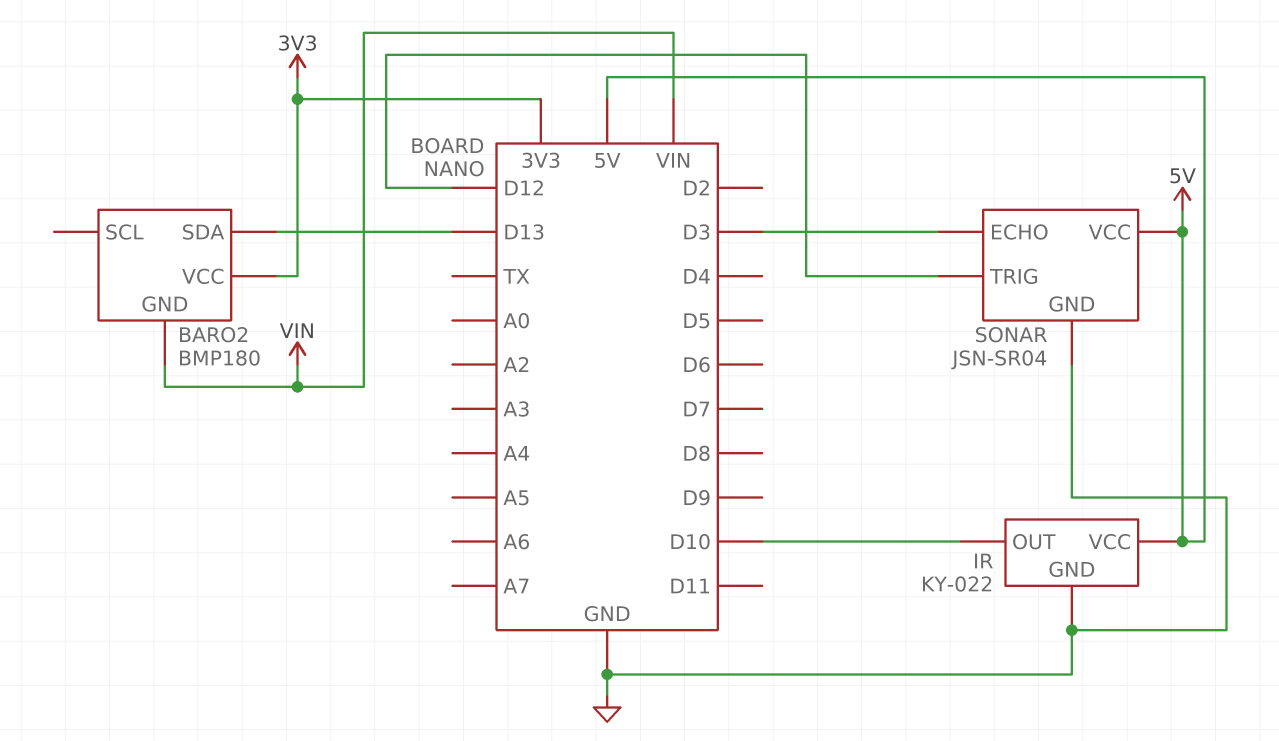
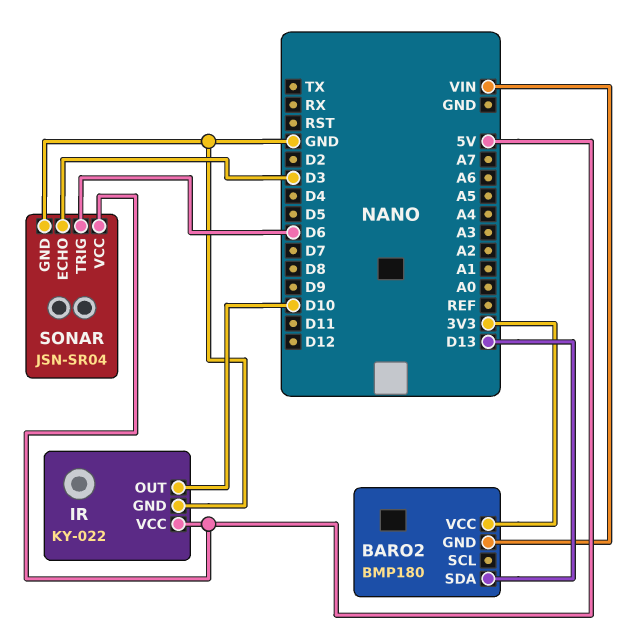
SONAR pin TRIG: D12 -> D6

